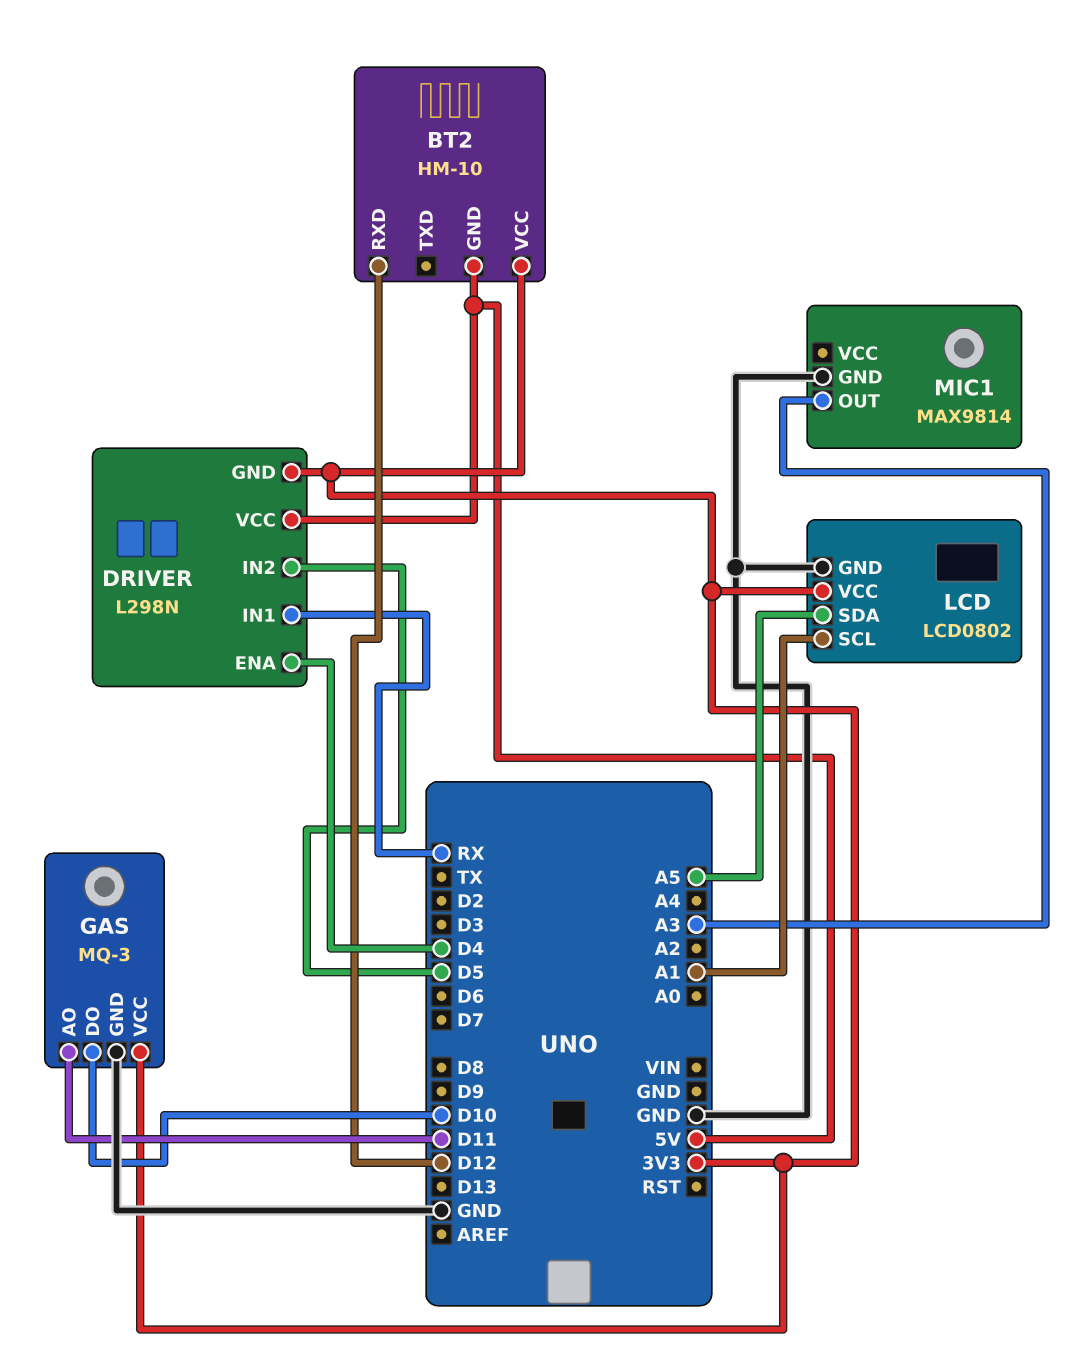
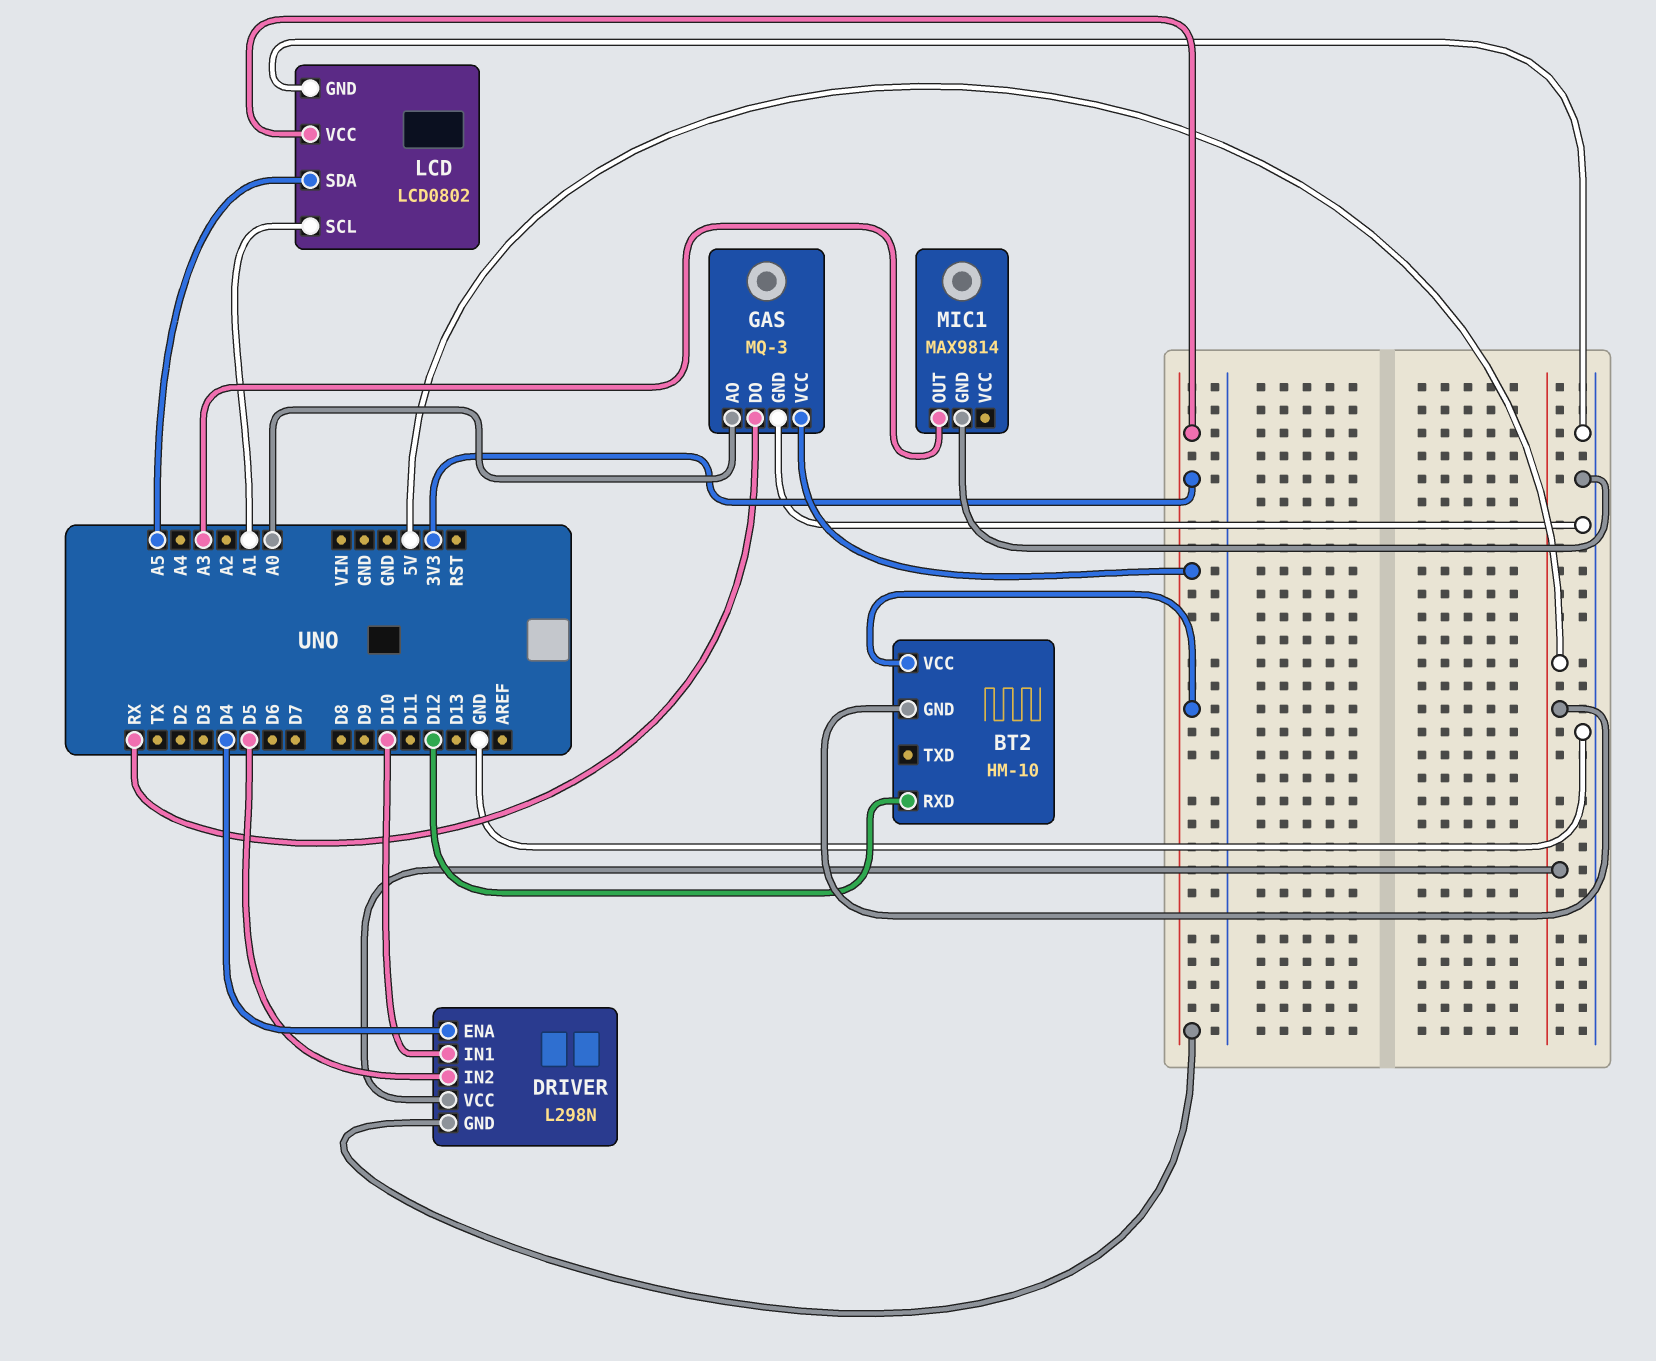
DRIVER pin IN1: RX -> D10
GAS pin AO: D11 -> A0
GAS pin DO: D10 -> RX

